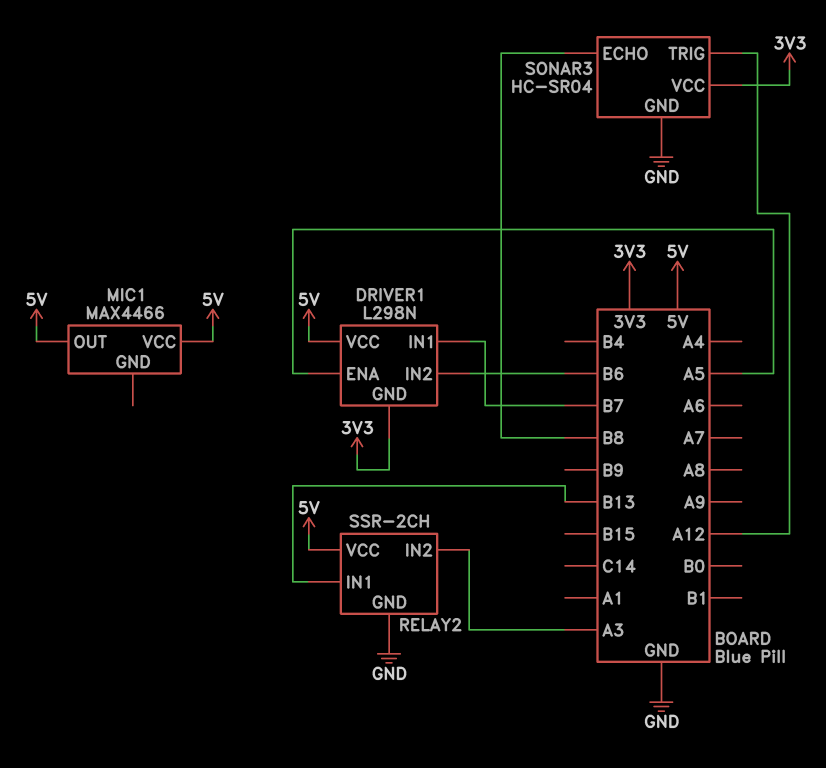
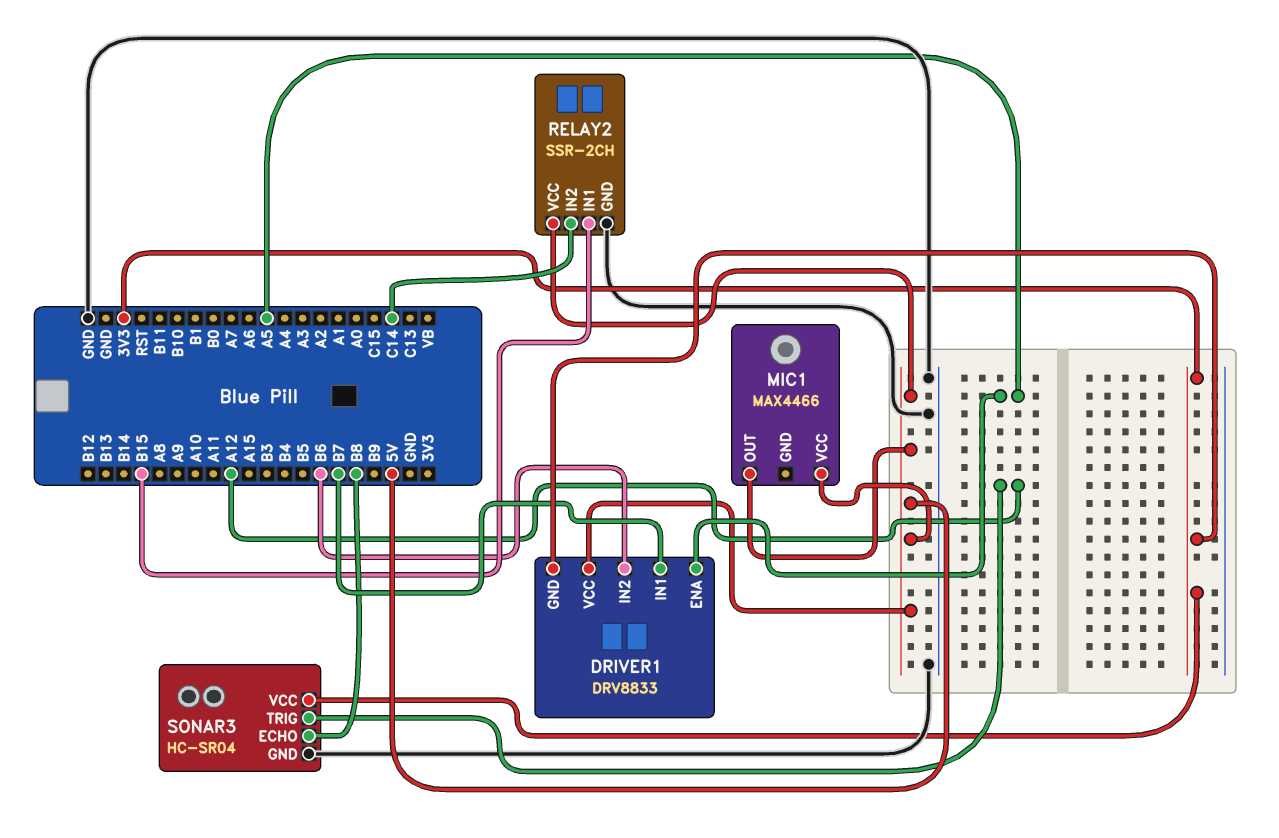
DRIVER1: L298N -> DRV8833
RELAY2 pin IN1: B13 -> B15
RELAY2 pin IN2: A3 -> C14

